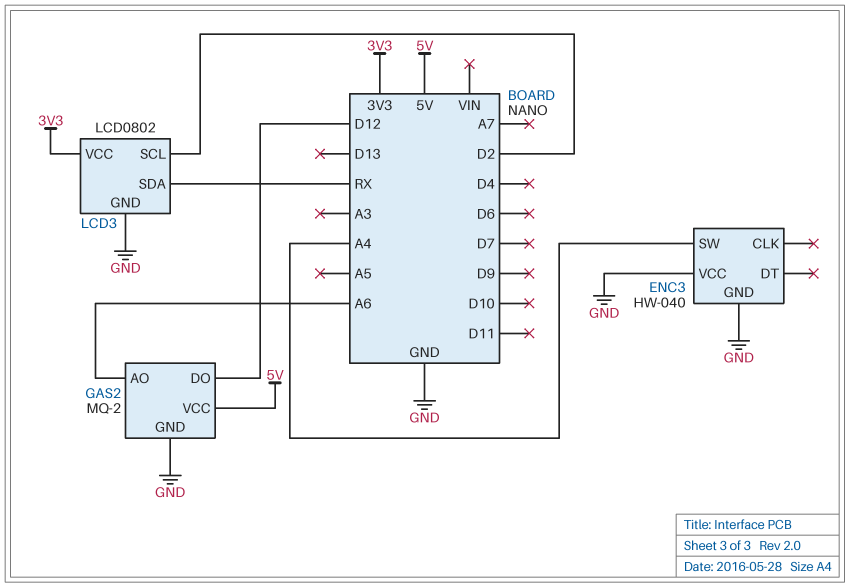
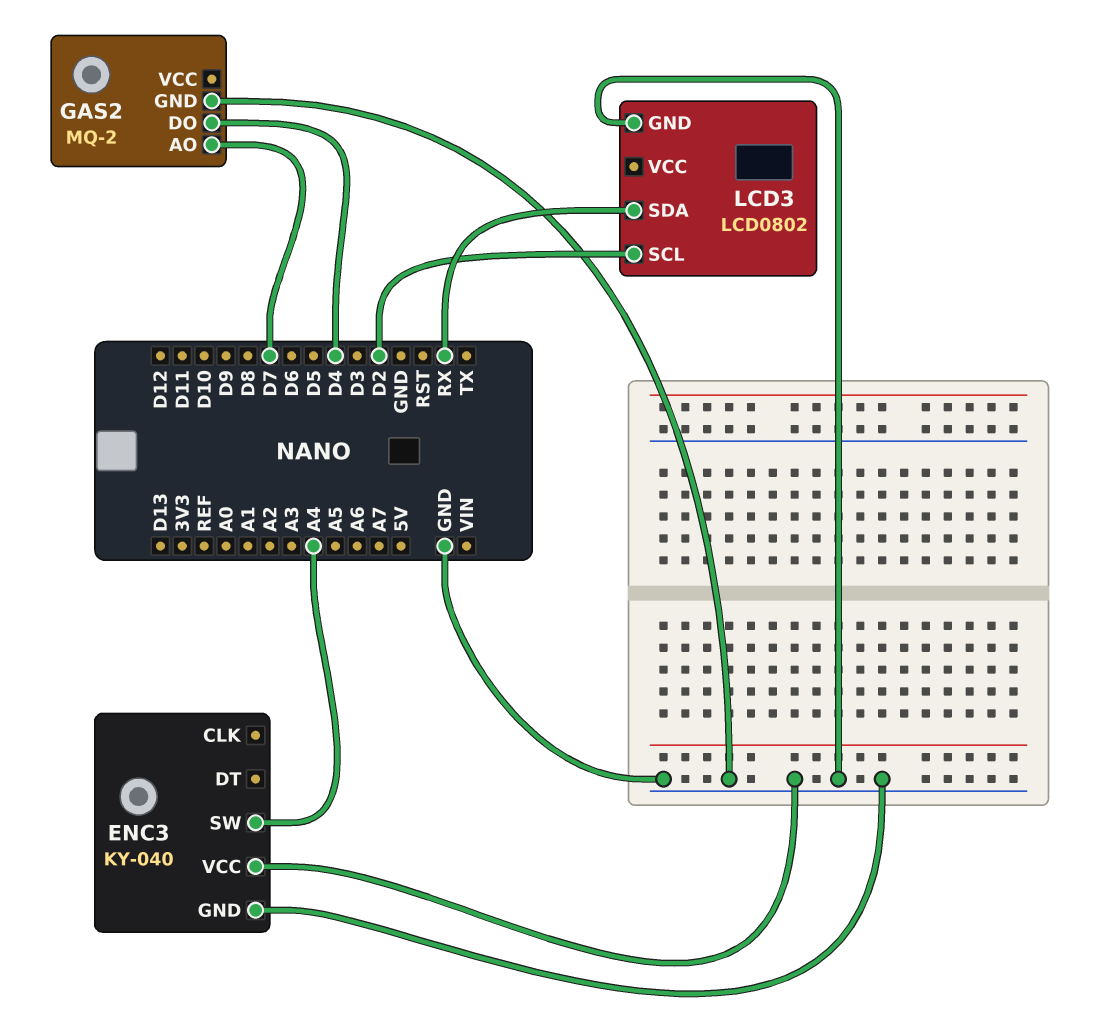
ENC3: HW-040 -> KY-040
GAS2 pin AO: A6 -> D7
GAS2 pin DO: D12 -> D4
GAS2 pin VCC: 5V -> none
LCD3 pin VCC: 3V3 -> none

